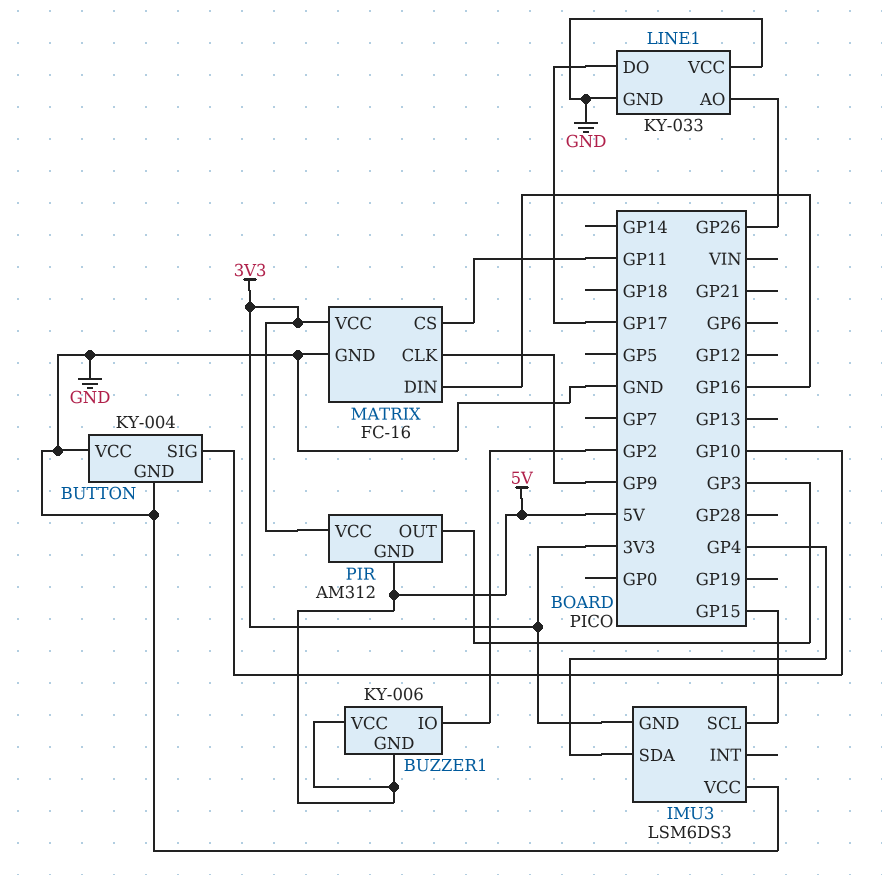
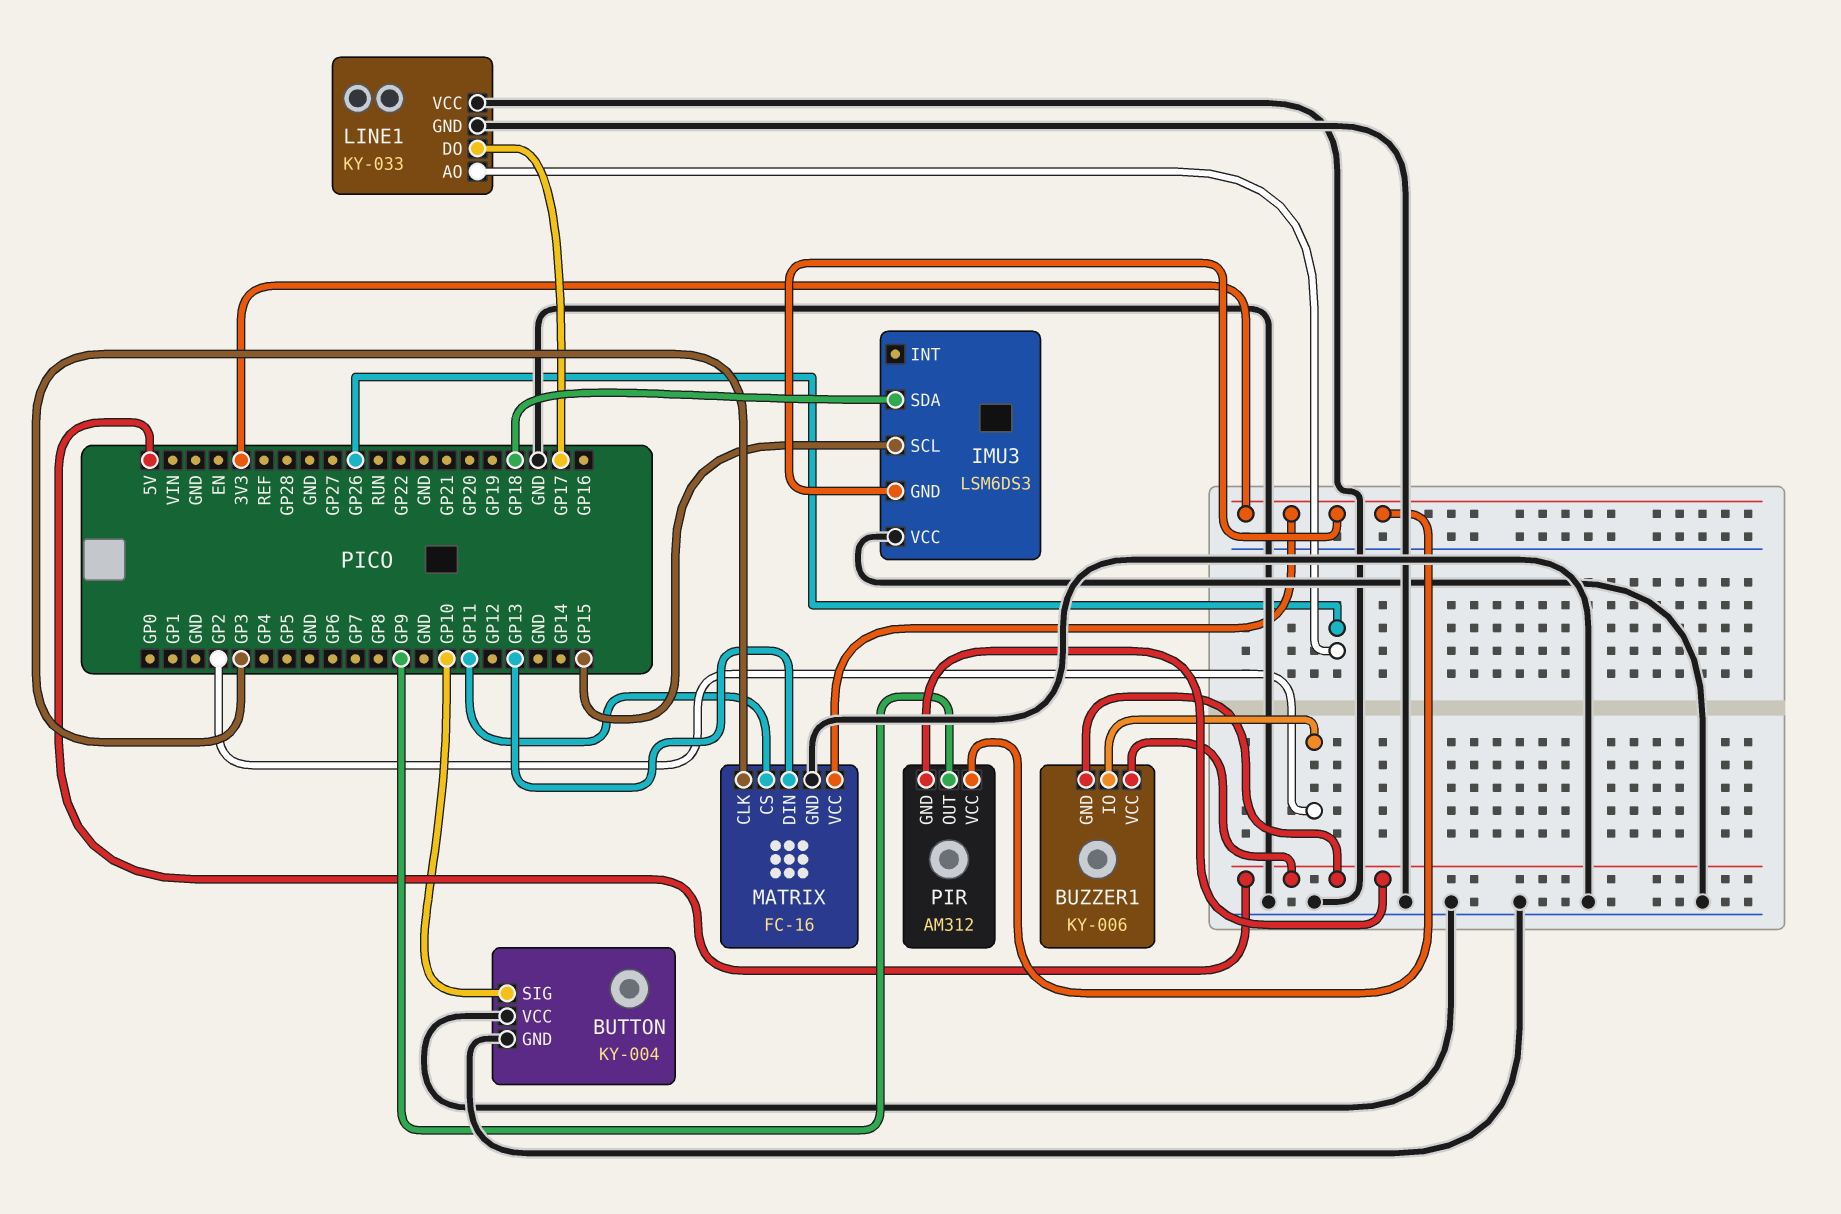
IMU3 pin SDA: GP4 -> GP18
MATRIX pin CLK: GP9 -> GP3
MATRIX pin DIN: GP16 -> GP13
PIR pin OUT: GP3 -> GP9

